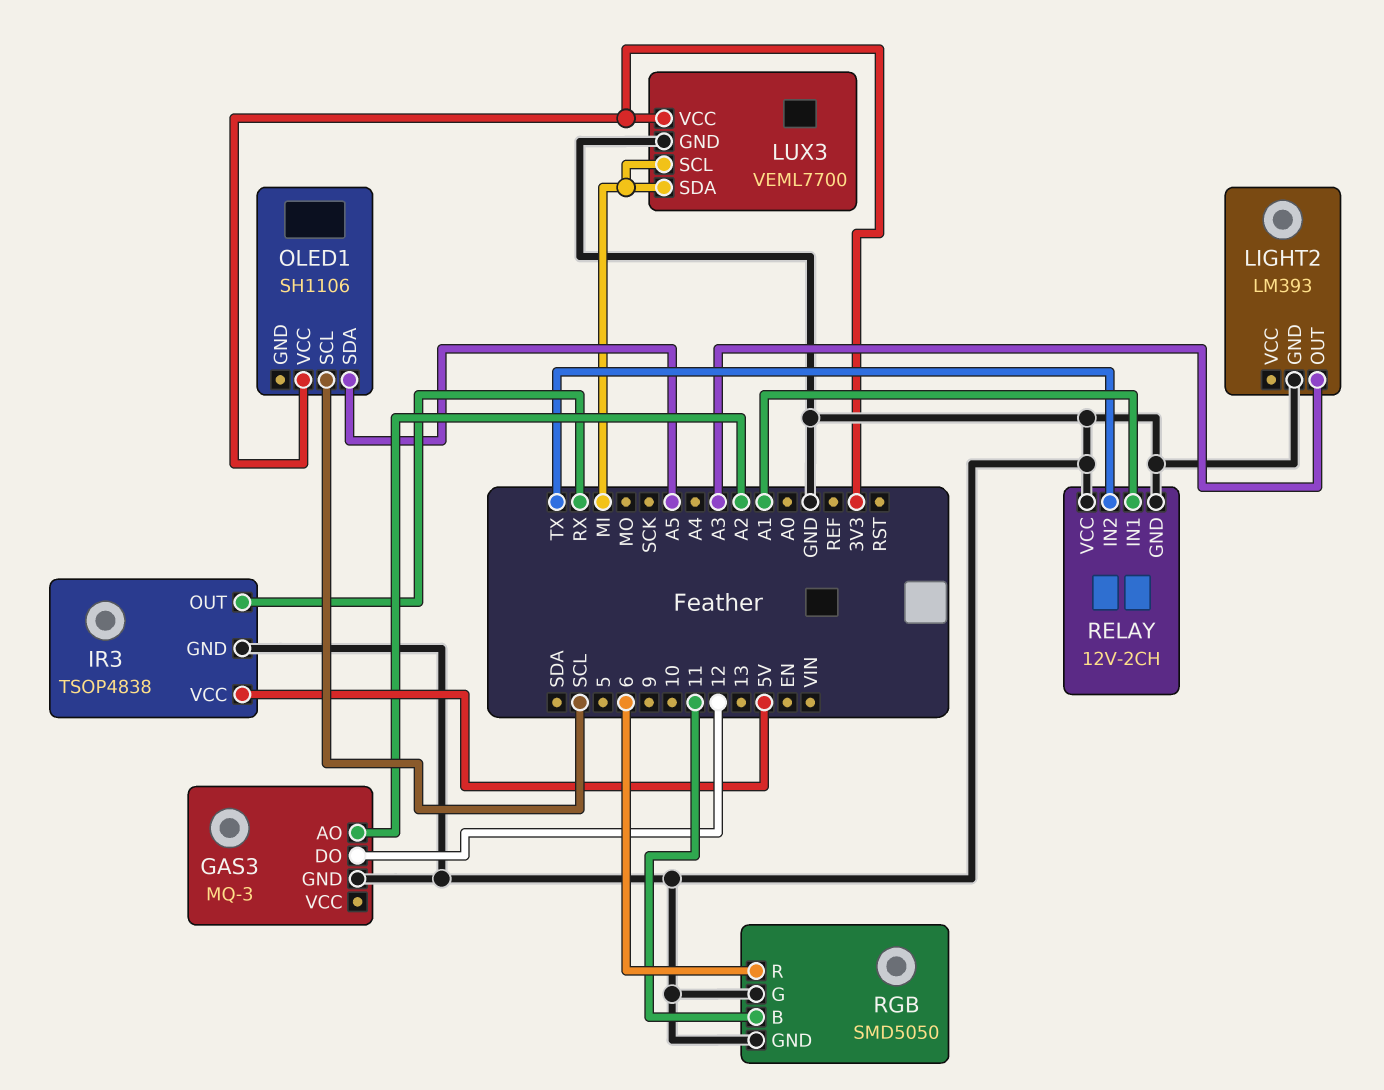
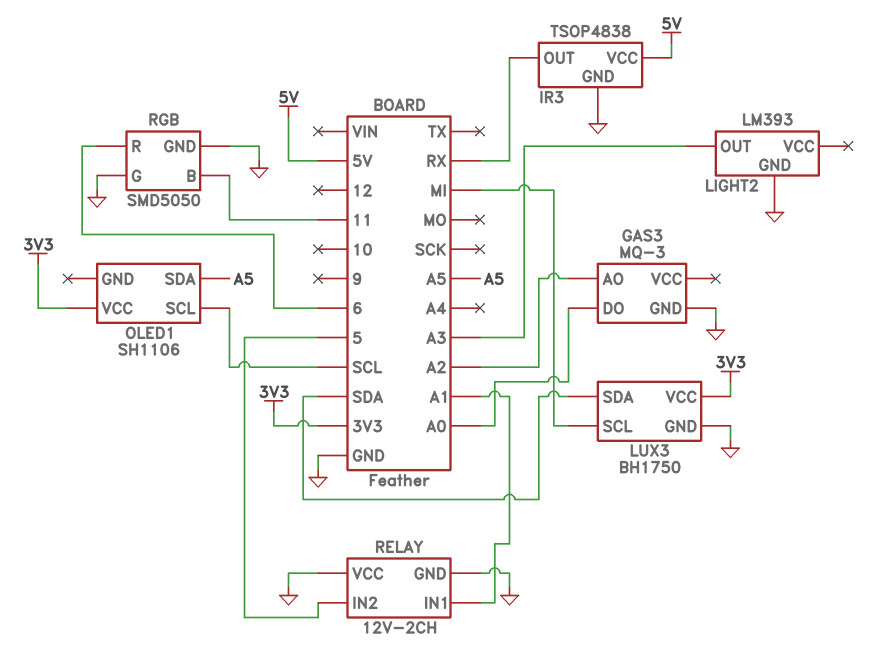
GAS3 pin DO: 12 -> A0
LUX3: VEML7700 -> BH1750
LUX3 pin SDA: MI -> SDA
RELAY pin IN2: TX -> 5

